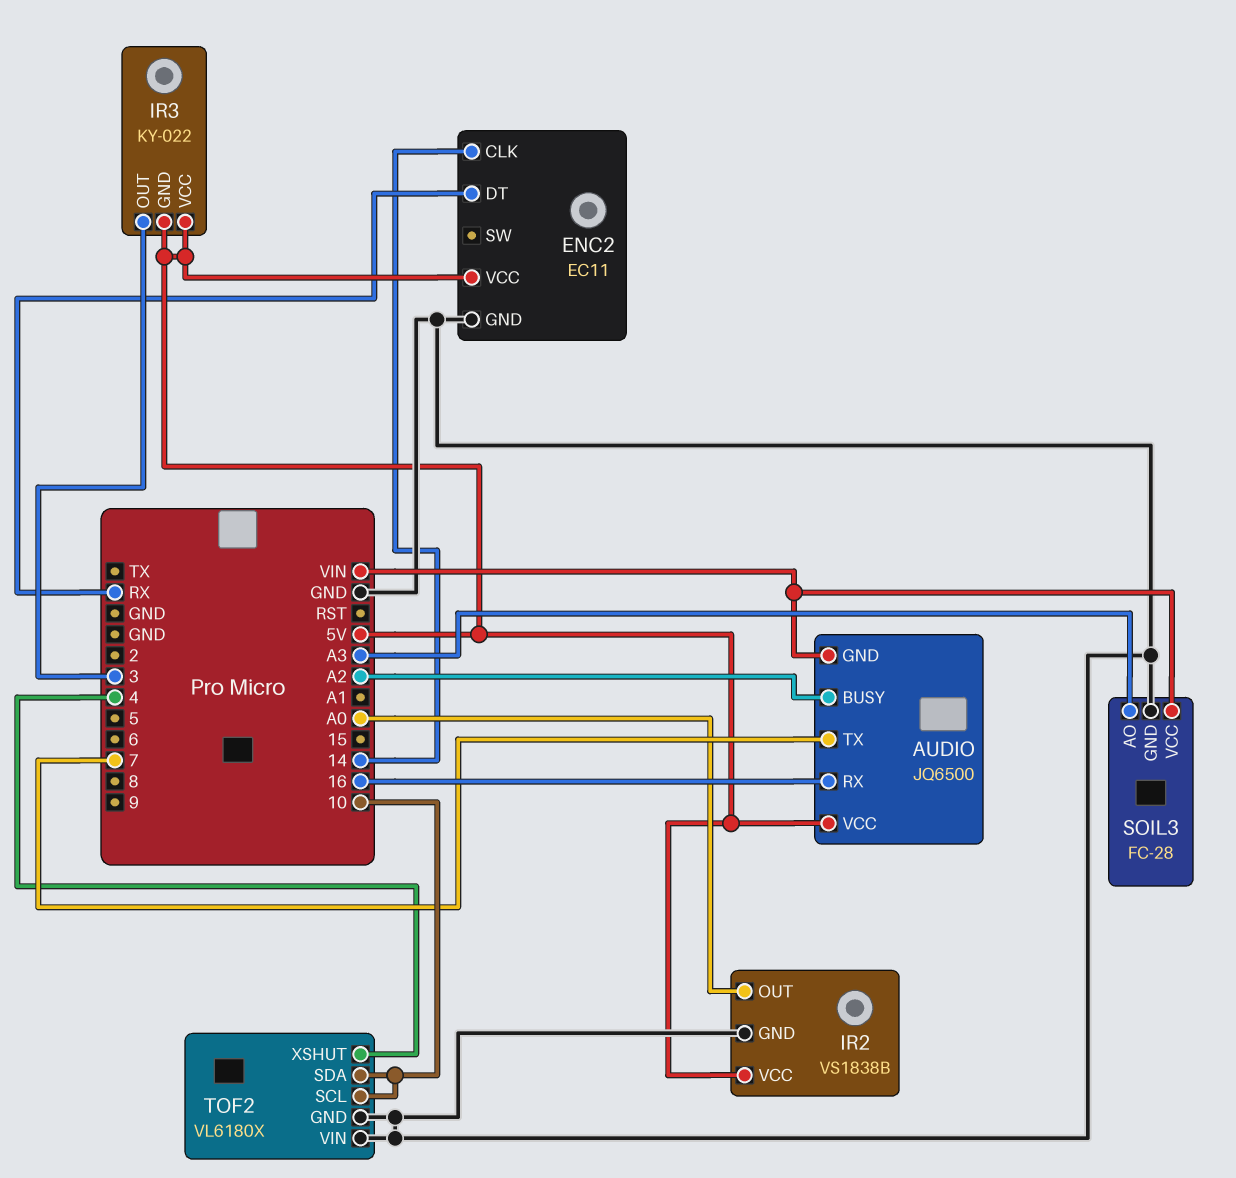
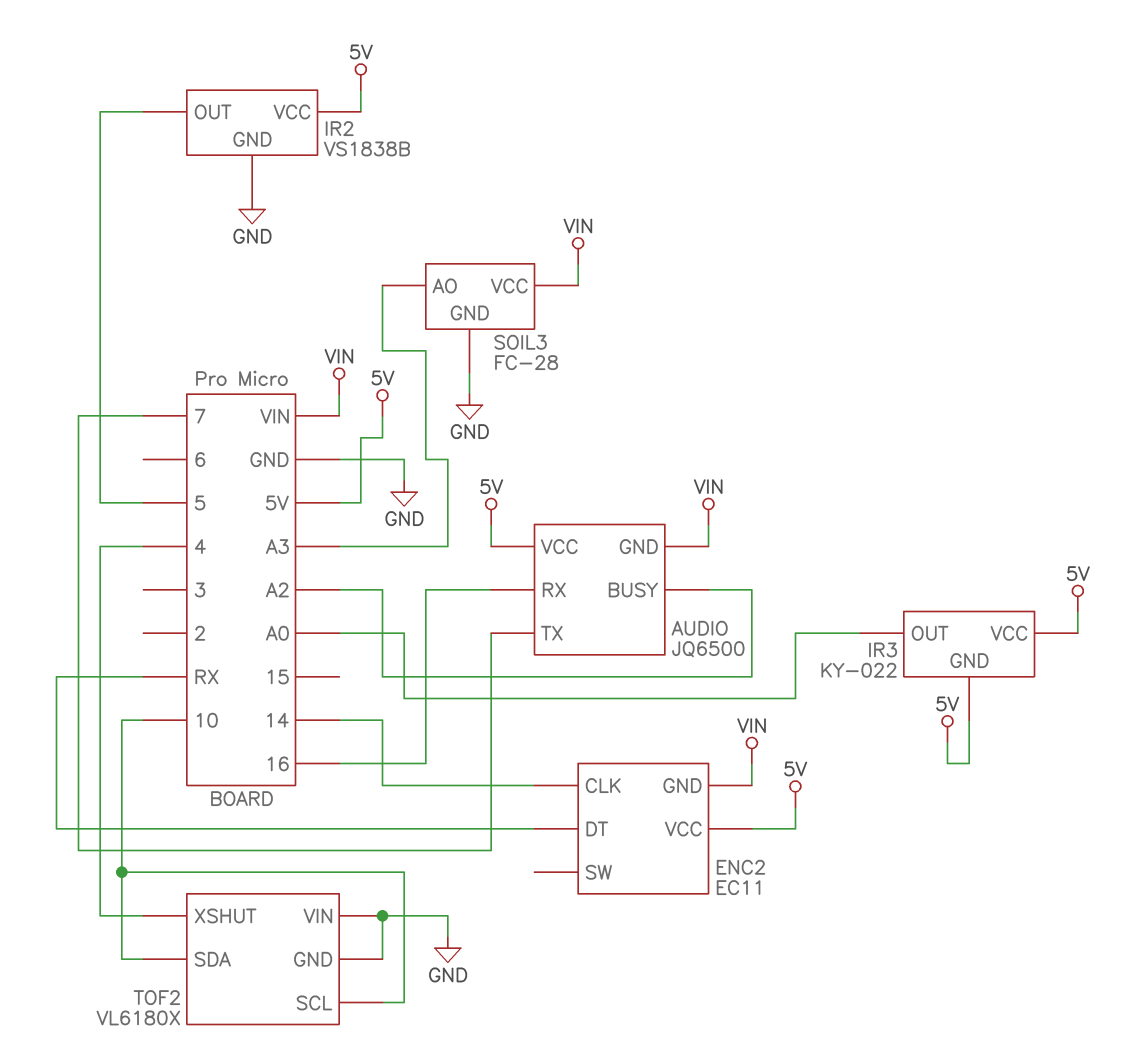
ENC2 pin GND: GND -> VIN
IR2 pin OUT: A0 -> 5
IR3 pin OUT: 3 -> A0

